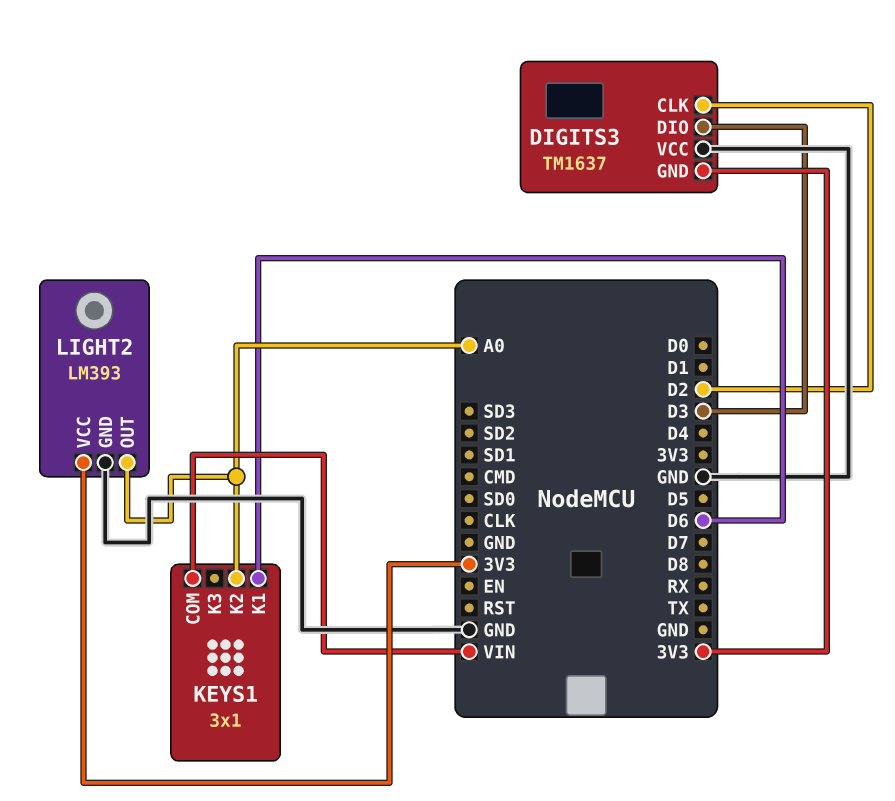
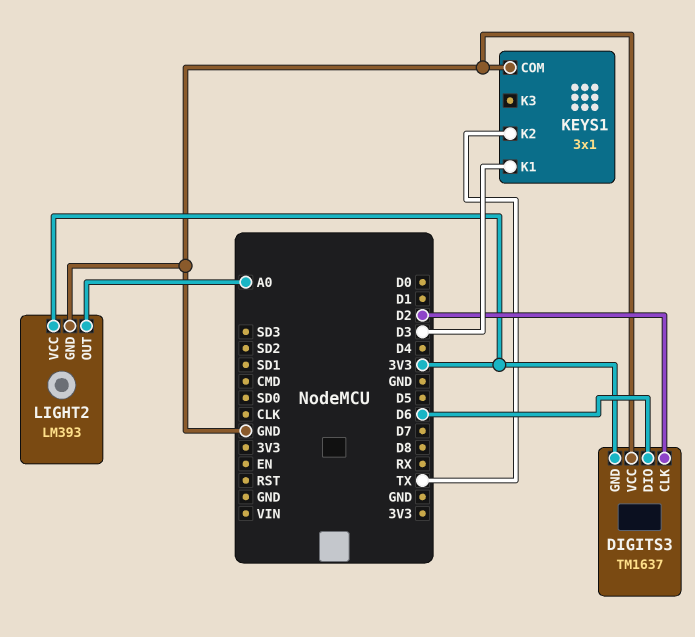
DIGITS3 pin DIO: D3 -> D6
KEYS1 pin COM: VIN -> GND
KEYS1 pin K1: D6 -> D3
KEYS1 pin K2: A0 -> TX

